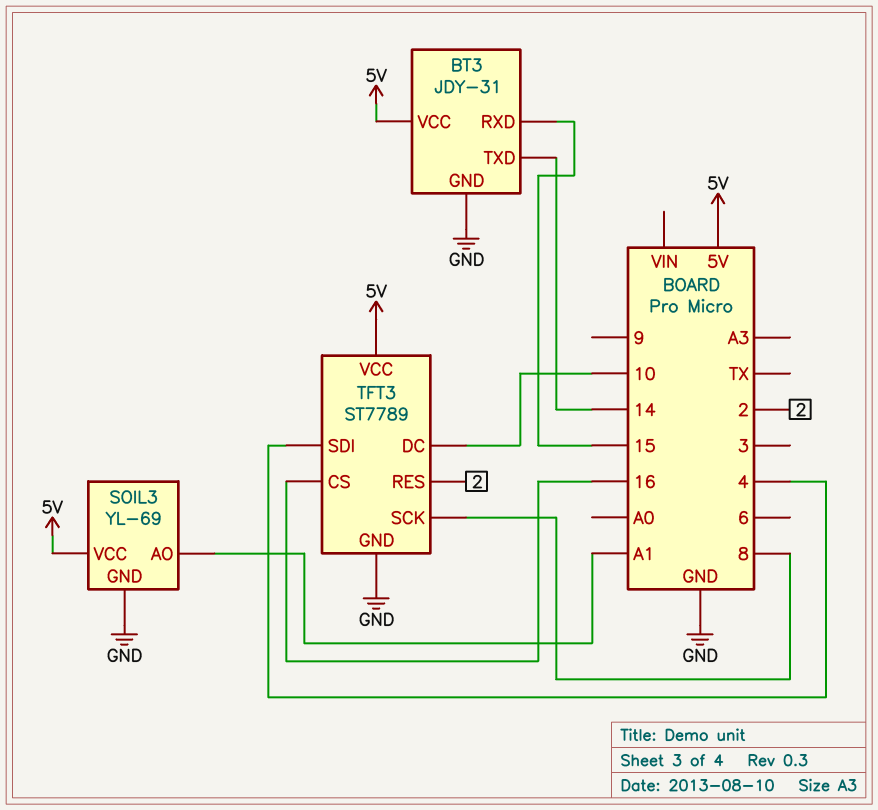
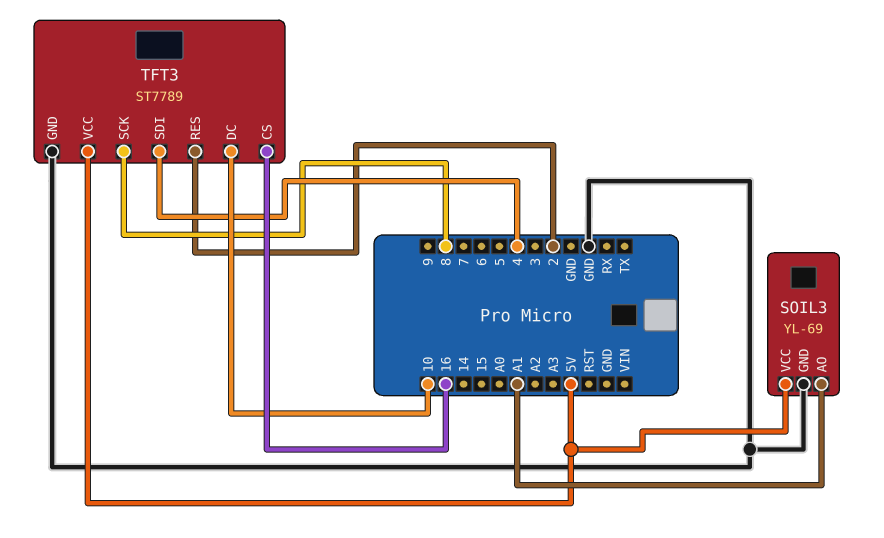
BT3: JDY-31 -> none
BT3 pin GND: GND -> none
BT3 pin RXD: 15 -> none
BT3 pin TXD: 14 -> none
BT3 pin VCC: 5V -> none

